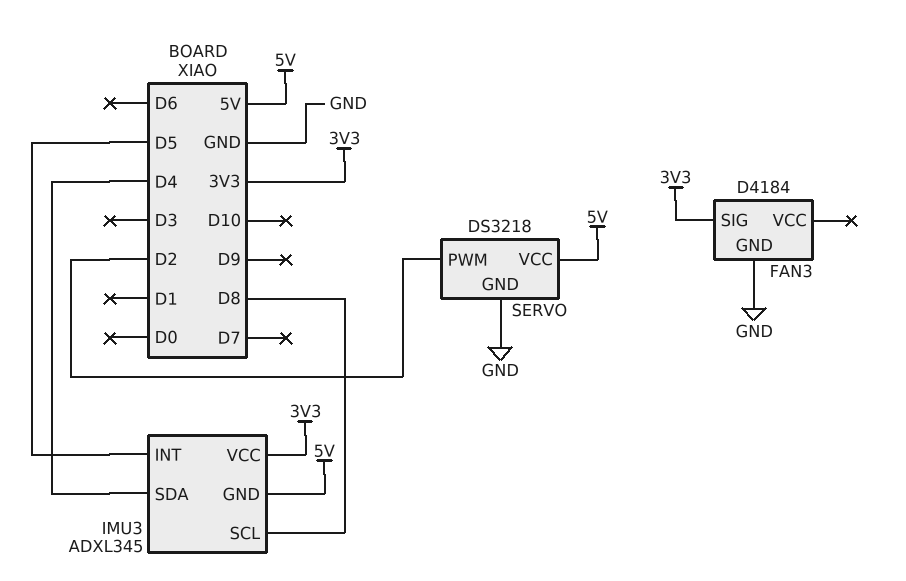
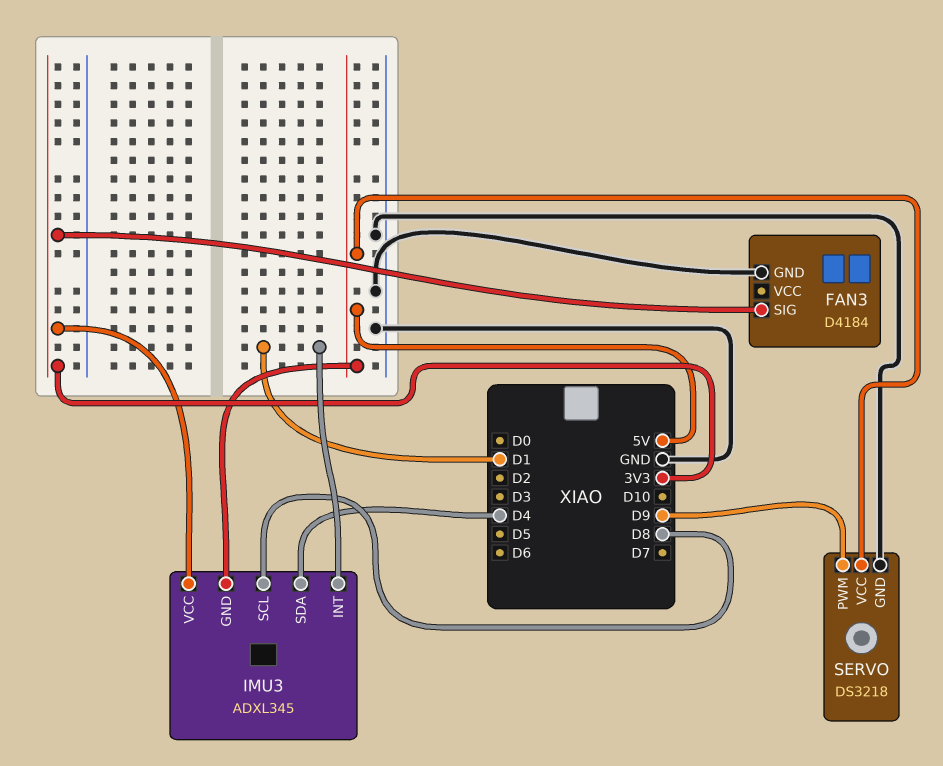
IMU3 pin INT: D5 -> D1
SERVO pin PWM: D2 -> D9

